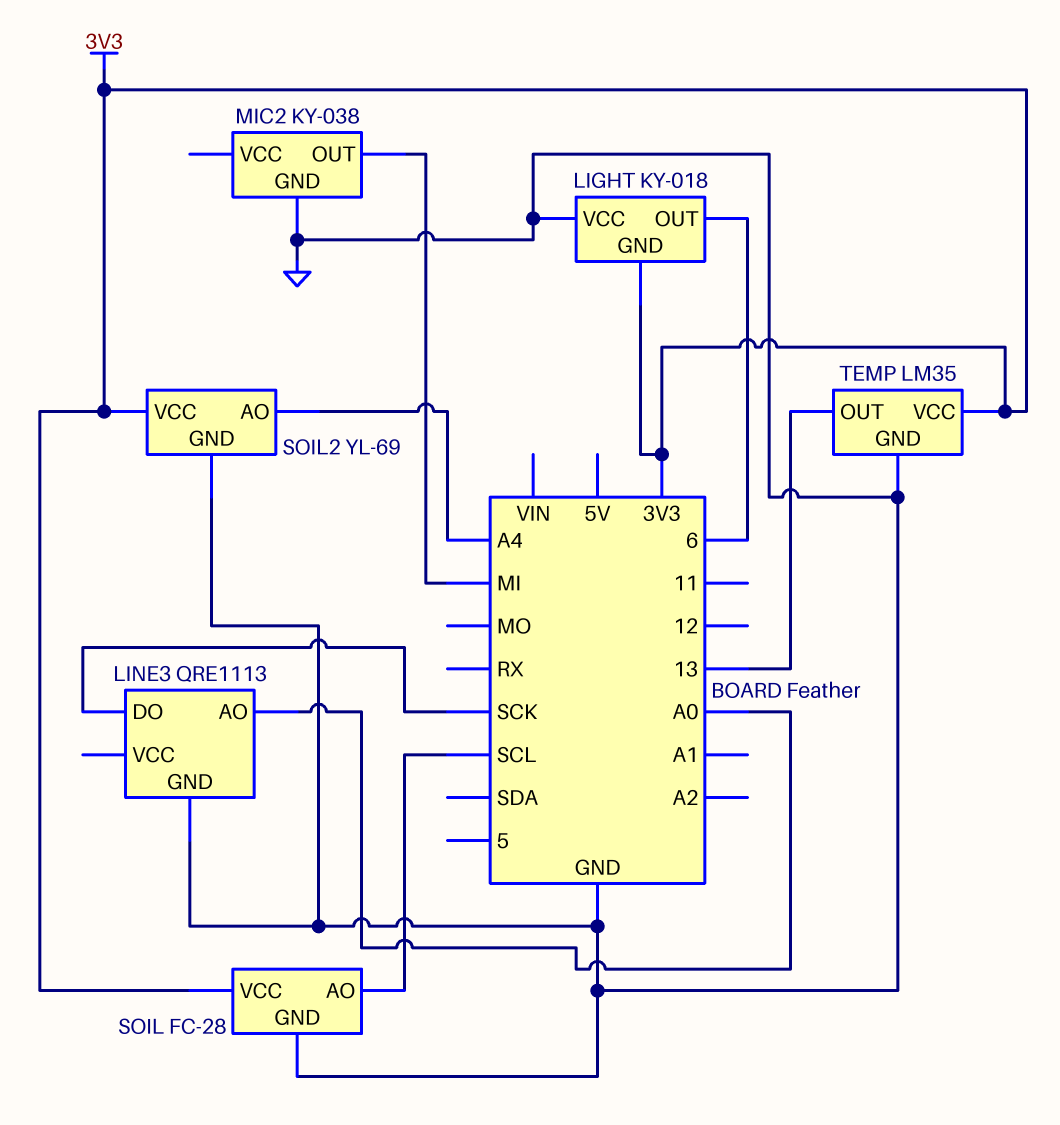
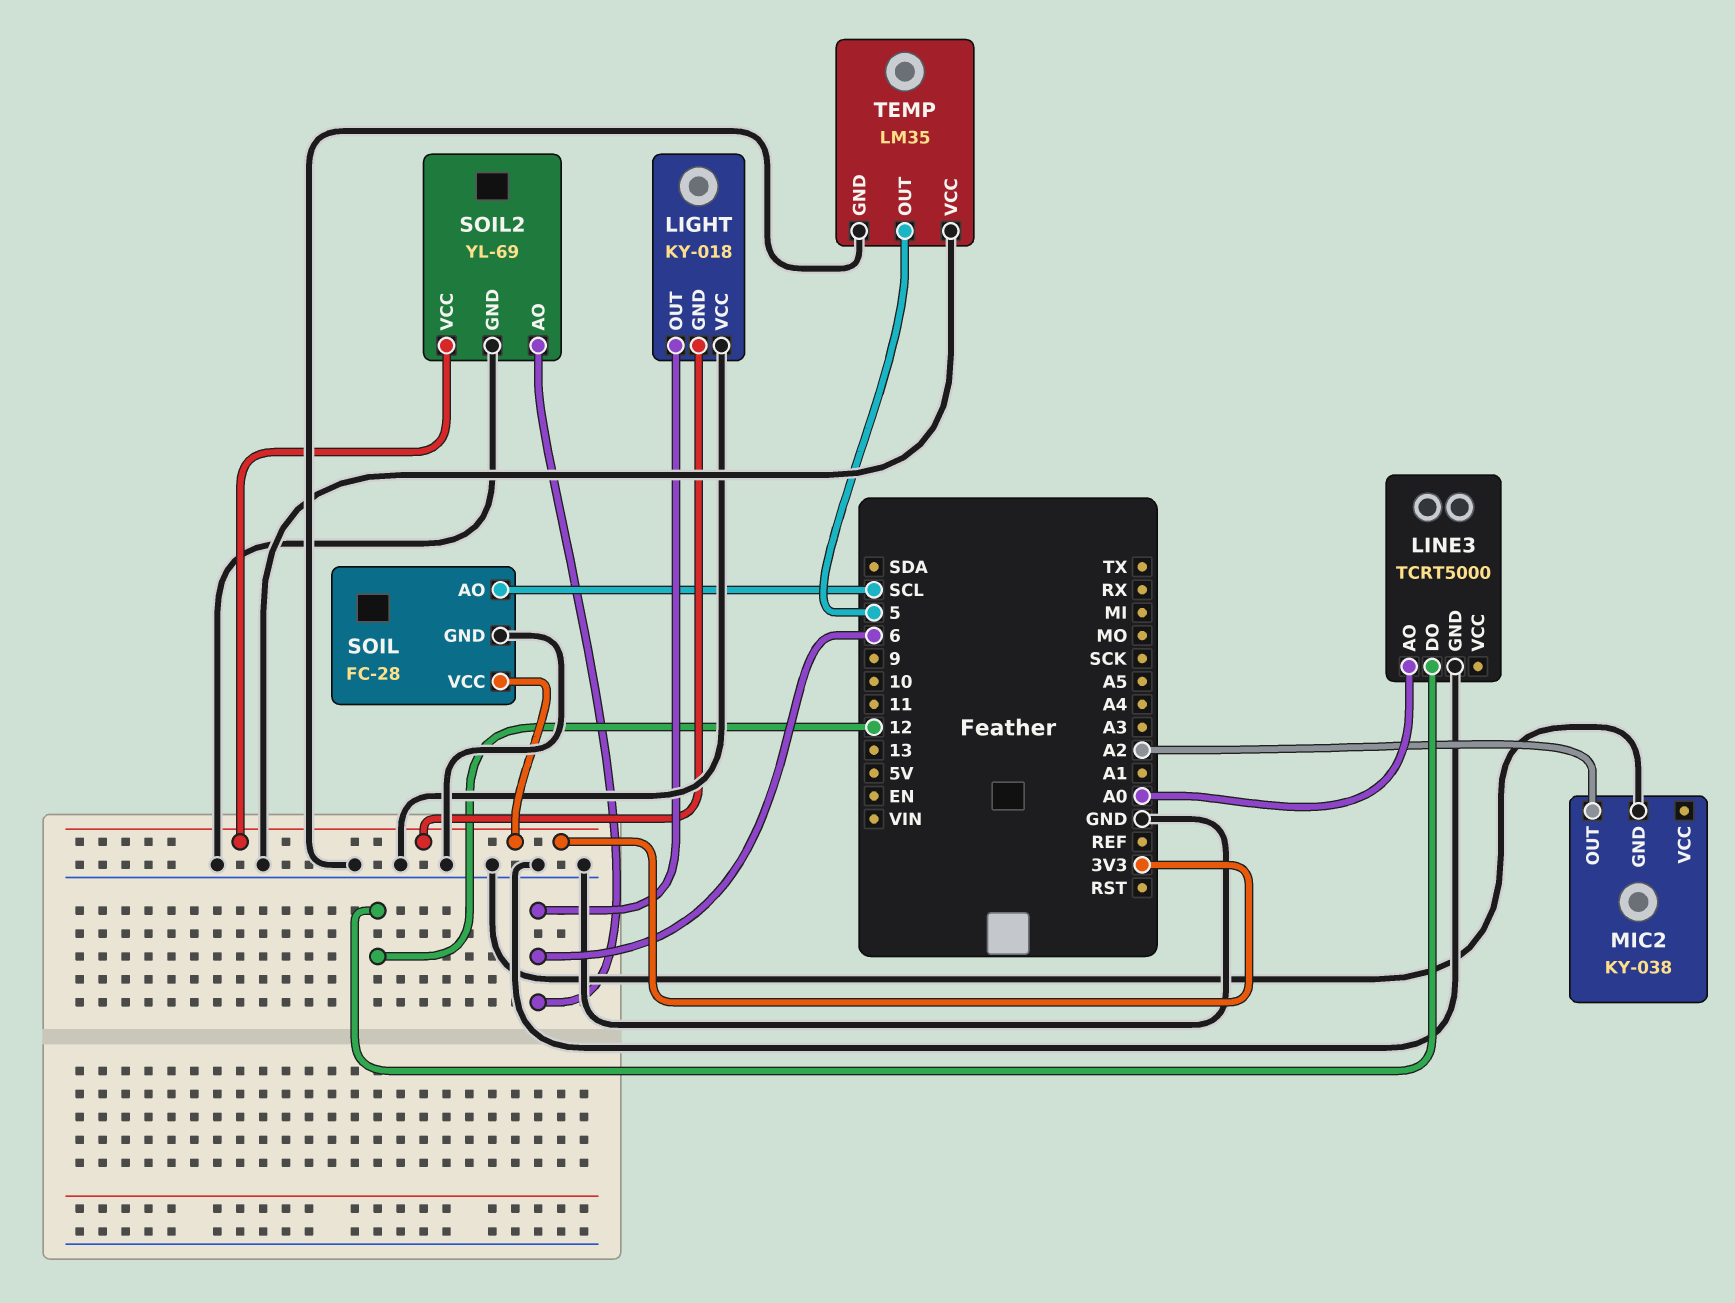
LINE3: QRE1113 -> TCRT5000
LINE3 pin DO: SCK -> 12
MIC2 pin OUT: MI -> A2
SOIL2 pin AO: A4 -> 6
TEMP pin OUT: 13 -> 5
TEMP pin VCC: 3V3 -> GND

